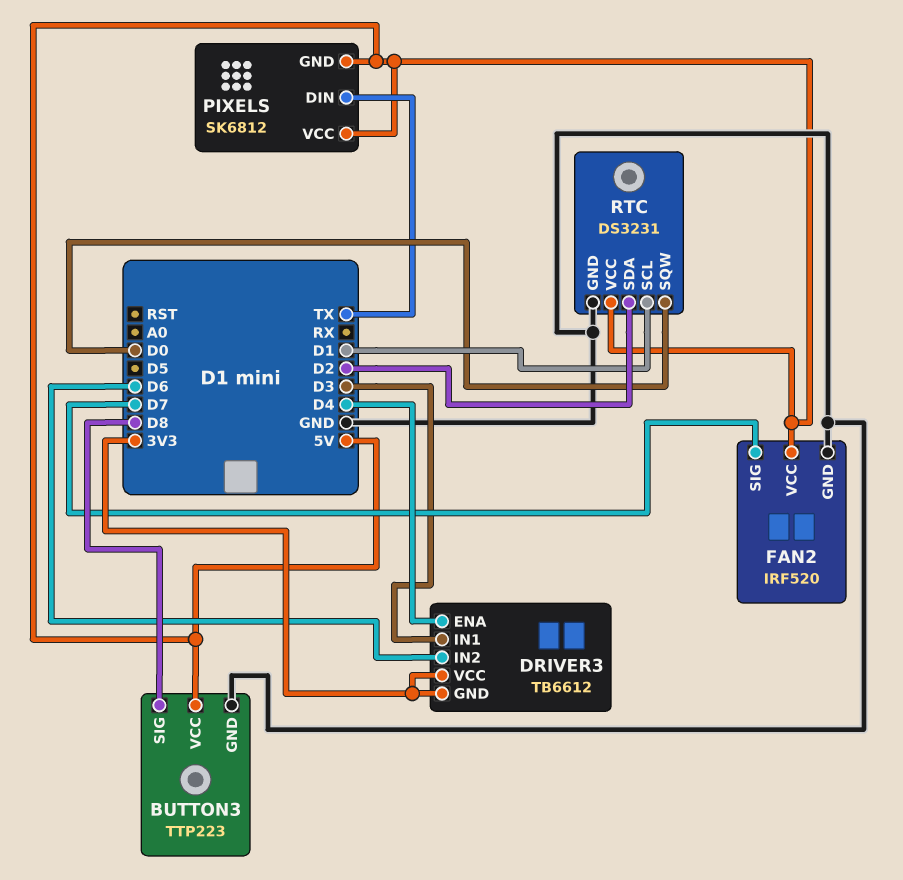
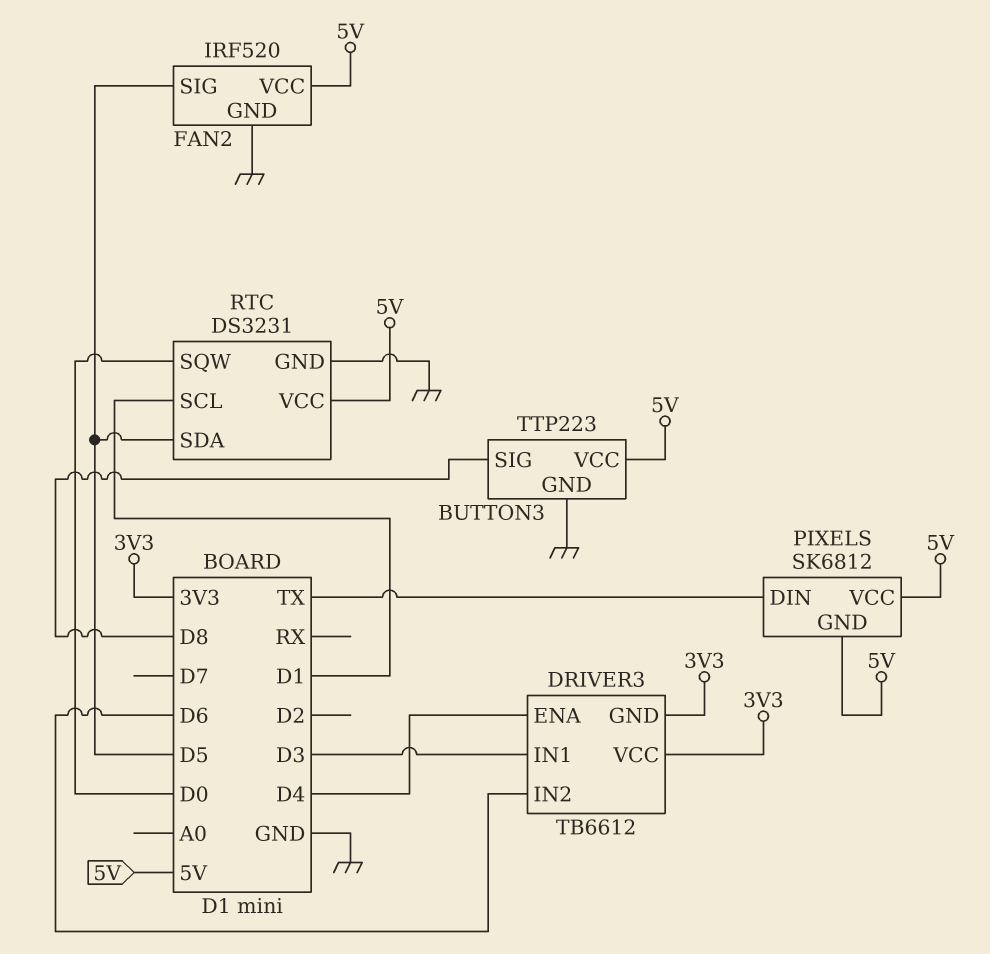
FAN2 pin SIG: D7 -> D5
RTC pin SDA: D2 -> D5

